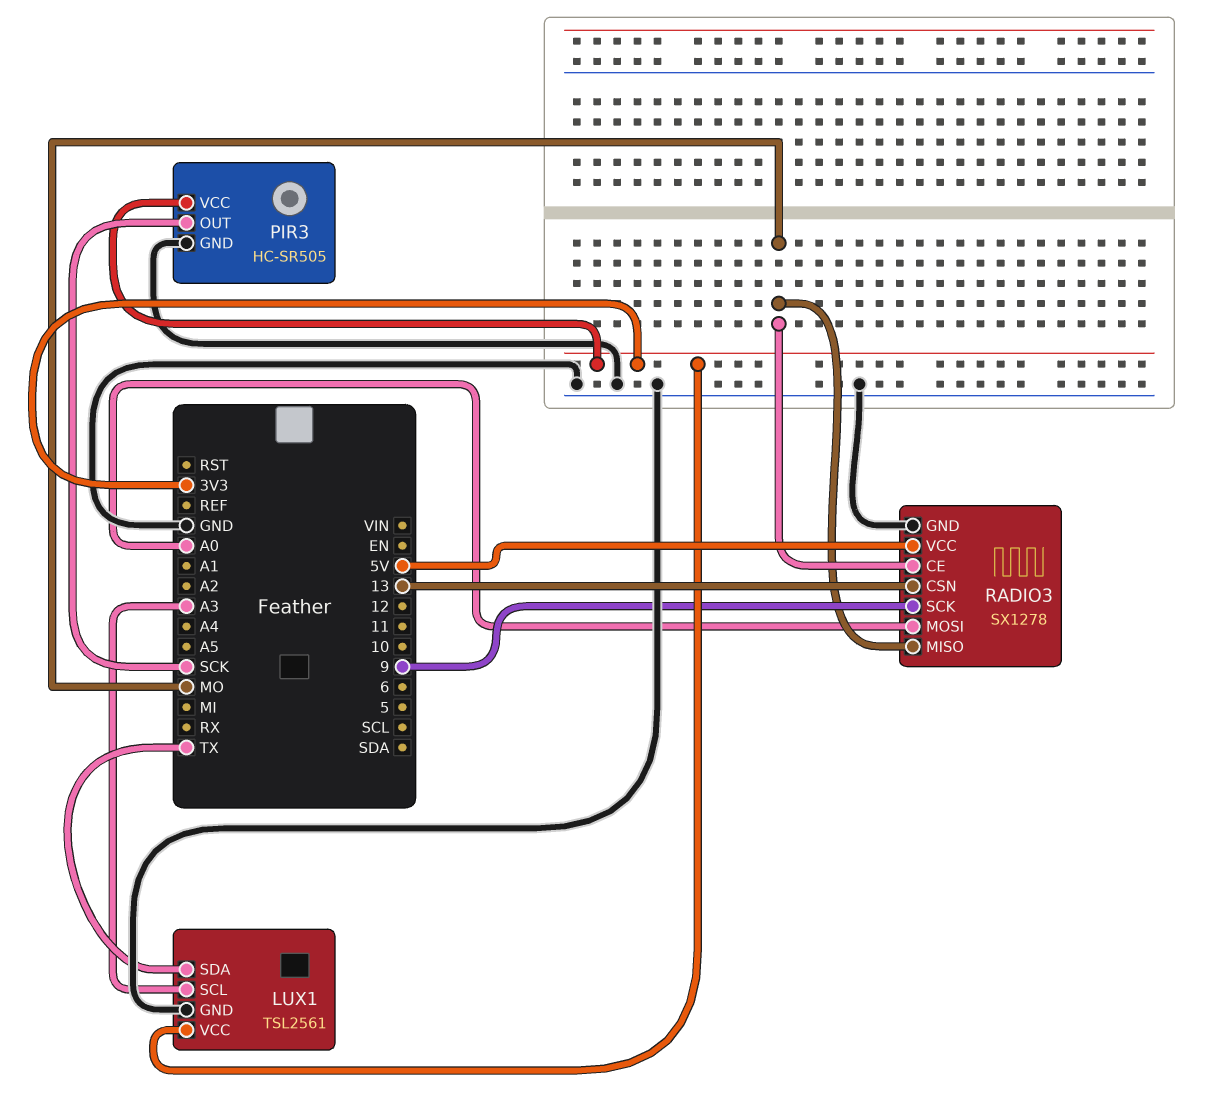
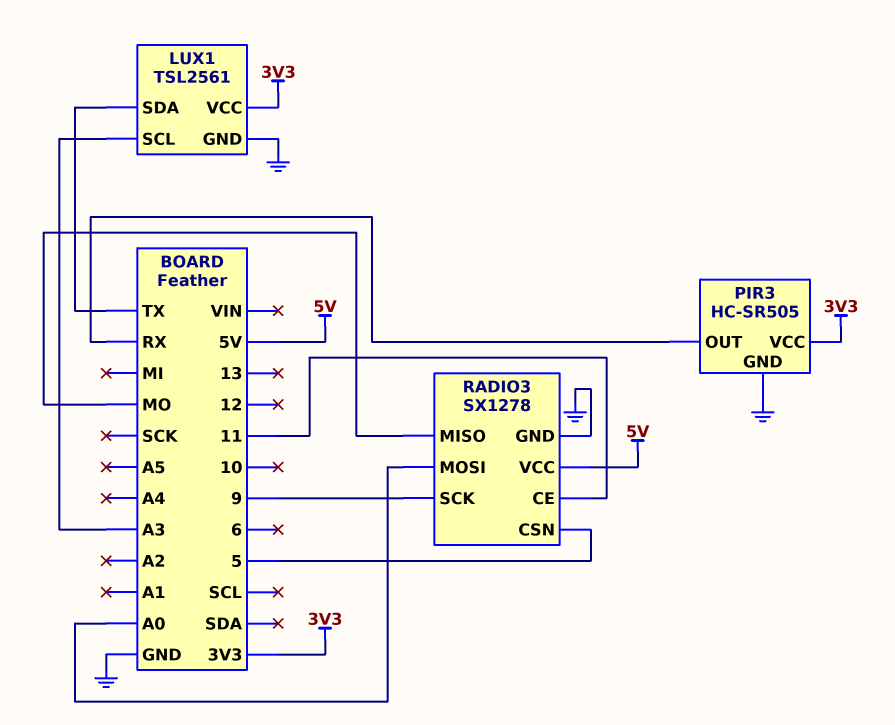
PIR3 pin OUT: SCK -> RX
RADIO3 pin CE: MO -> 11
RADIO3 pin CSN: 13 -> 5

